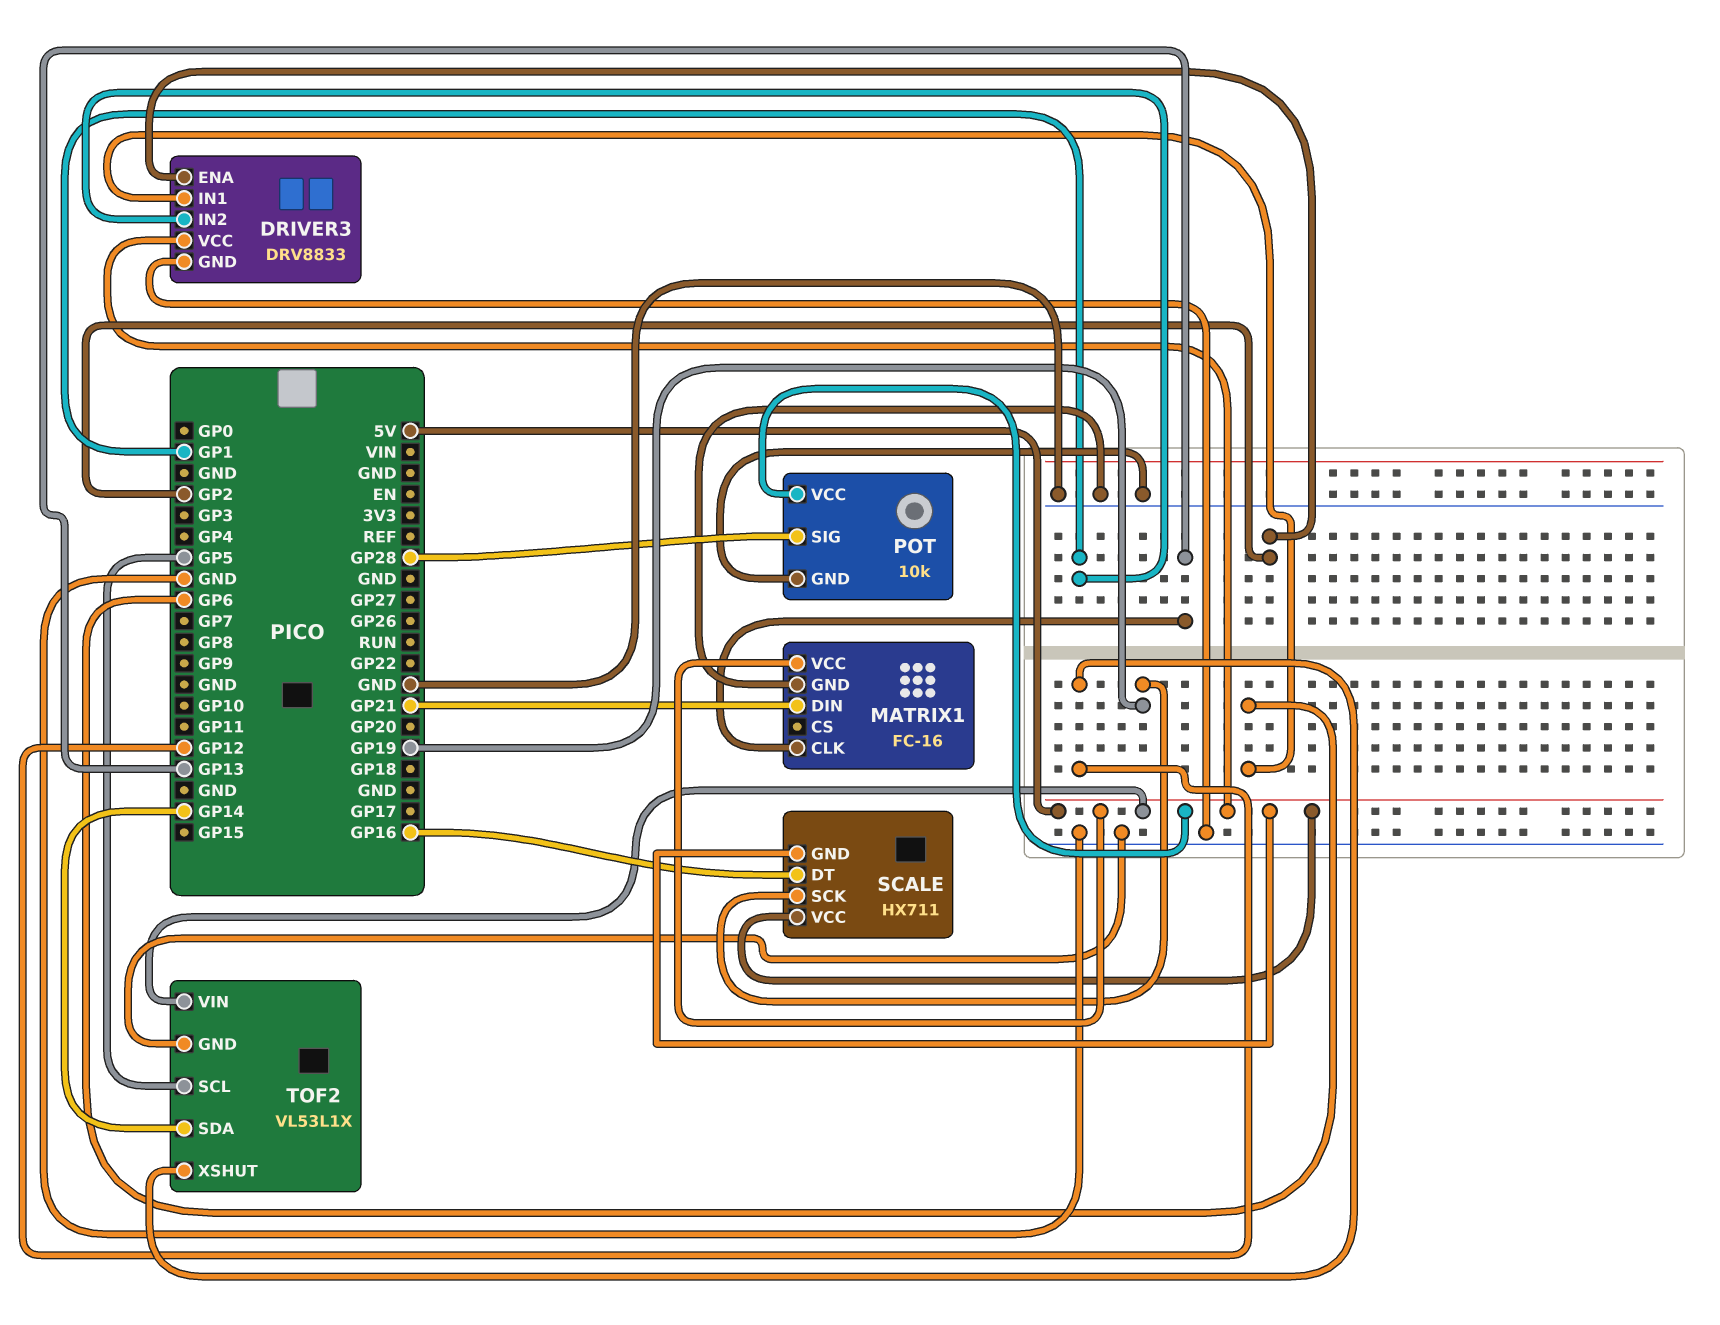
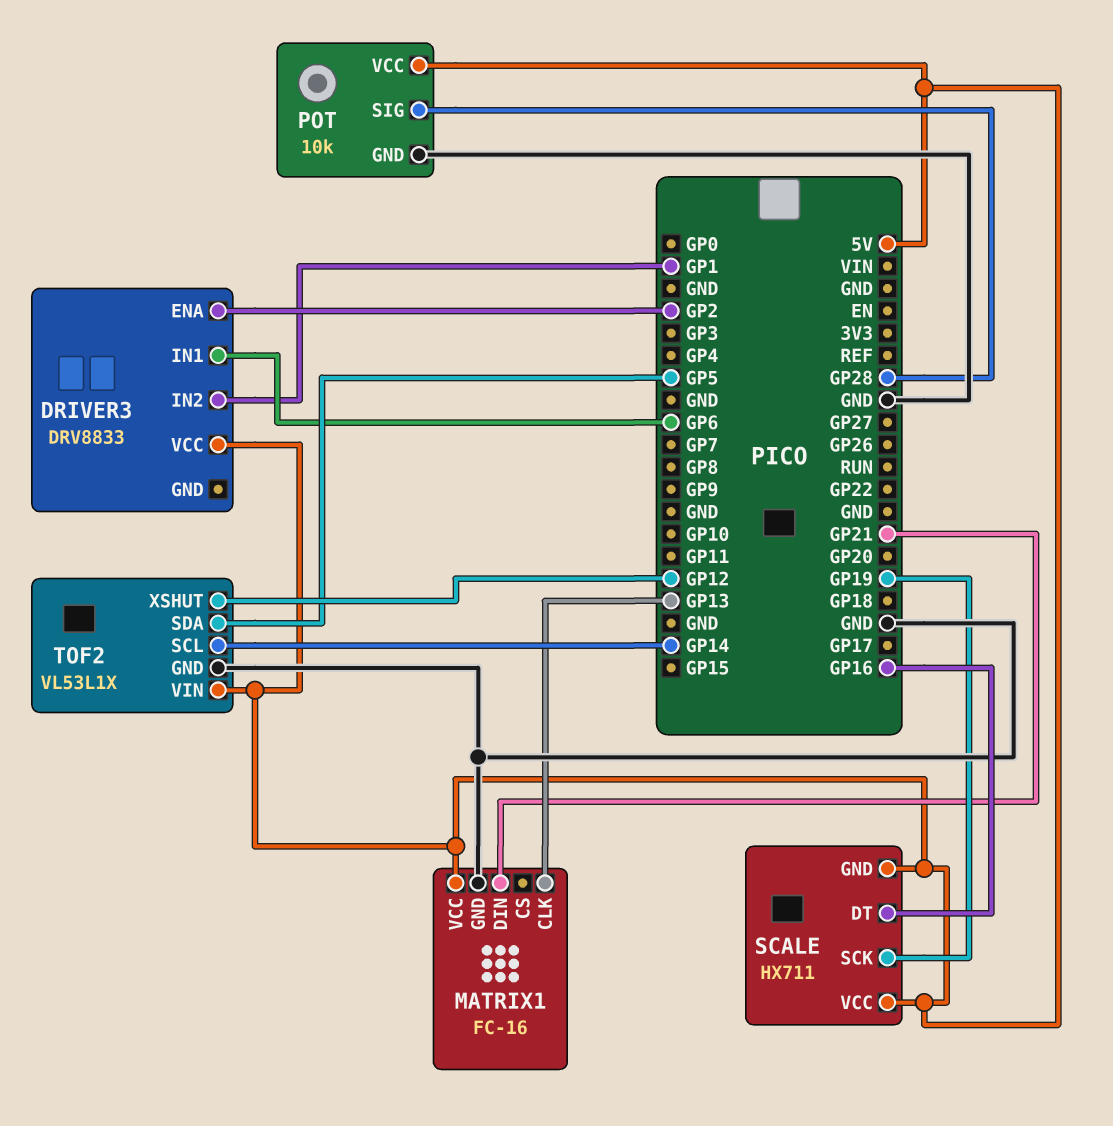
DRIVER3 pin GND: GND -> none
TOF2 pin SCL: GP5 -> GP14
TOF2 pin SDA: GP14 -> GP5

